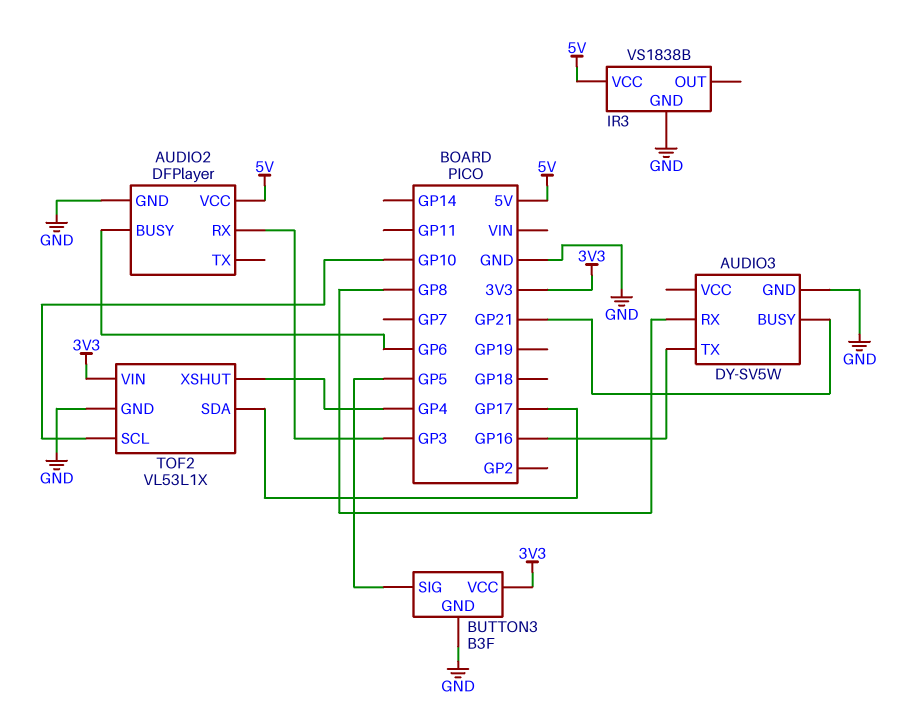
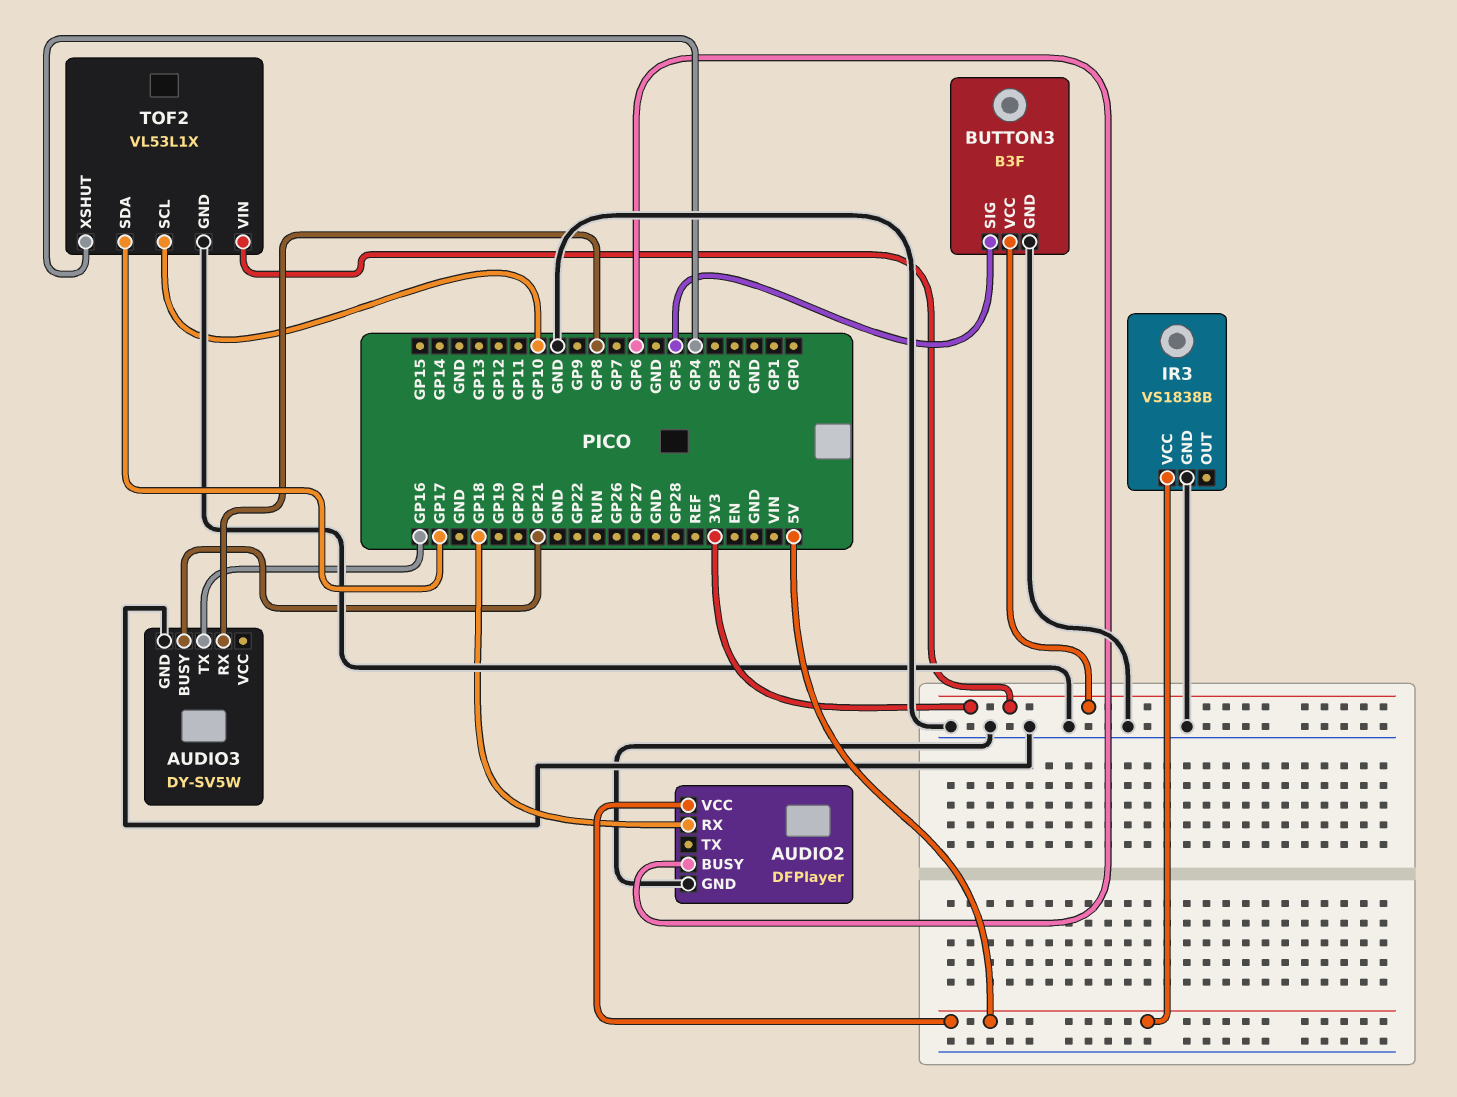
AUDIO2 pin RX: GP3 -> GP18

